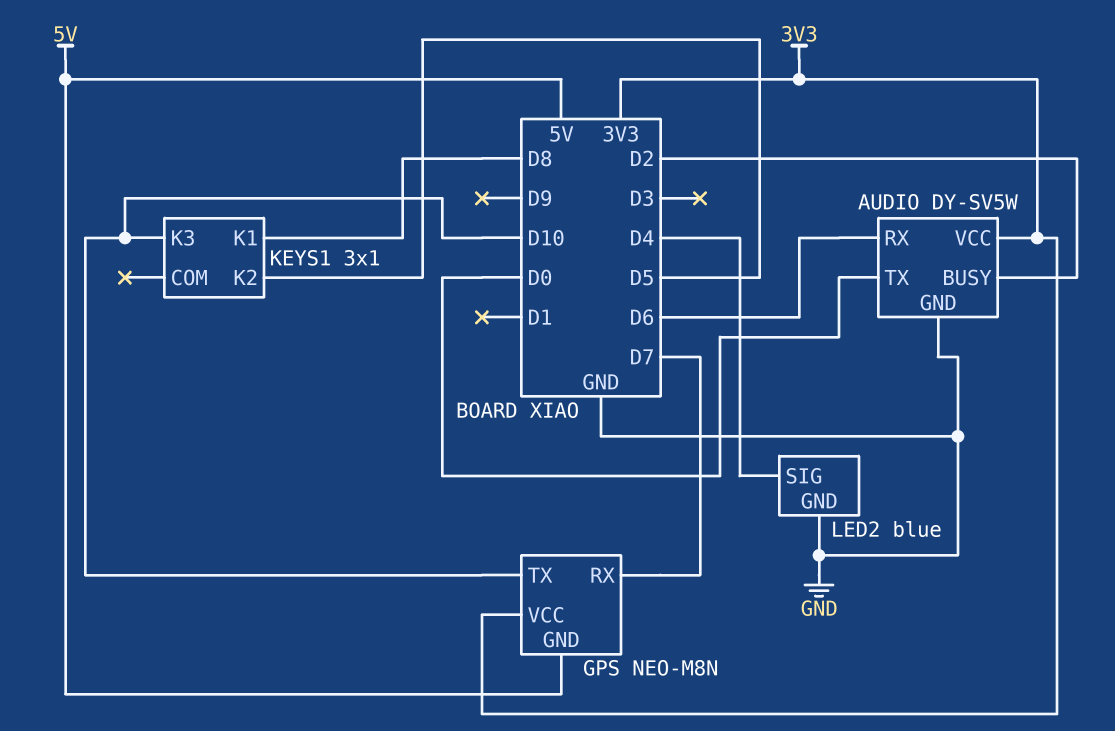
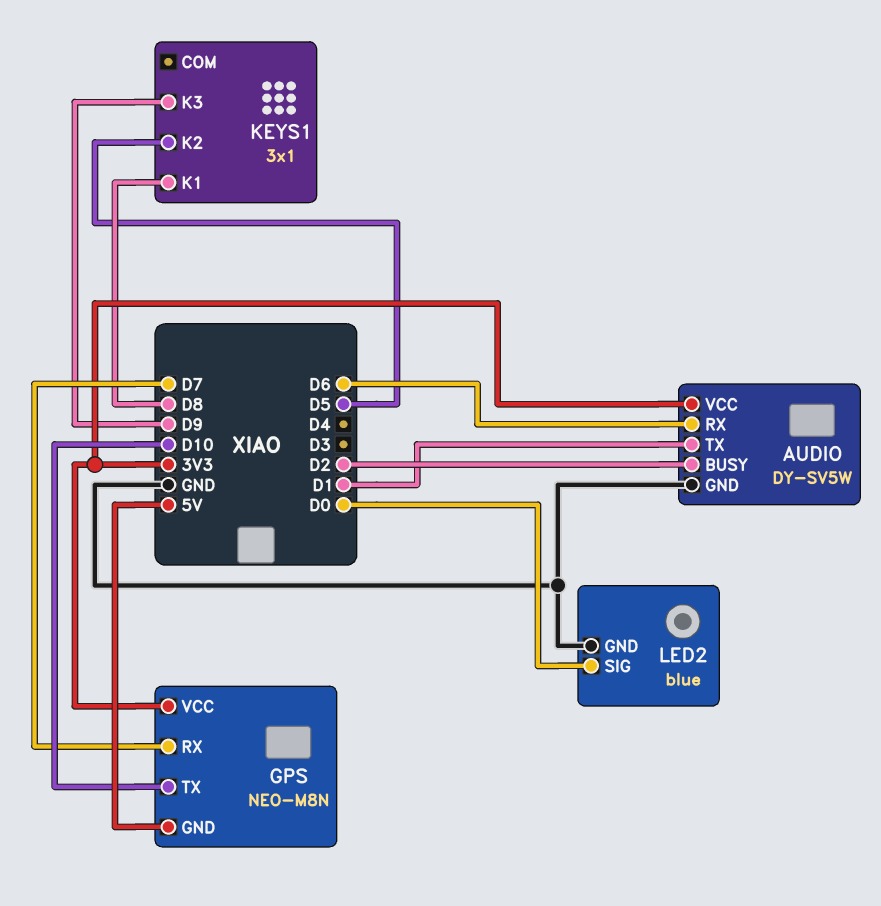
AUDIO pin TX: D0 -> D1
KEYS1 pin K3: D10 -> D9
LED2 pin SIG: D4 -> D0

